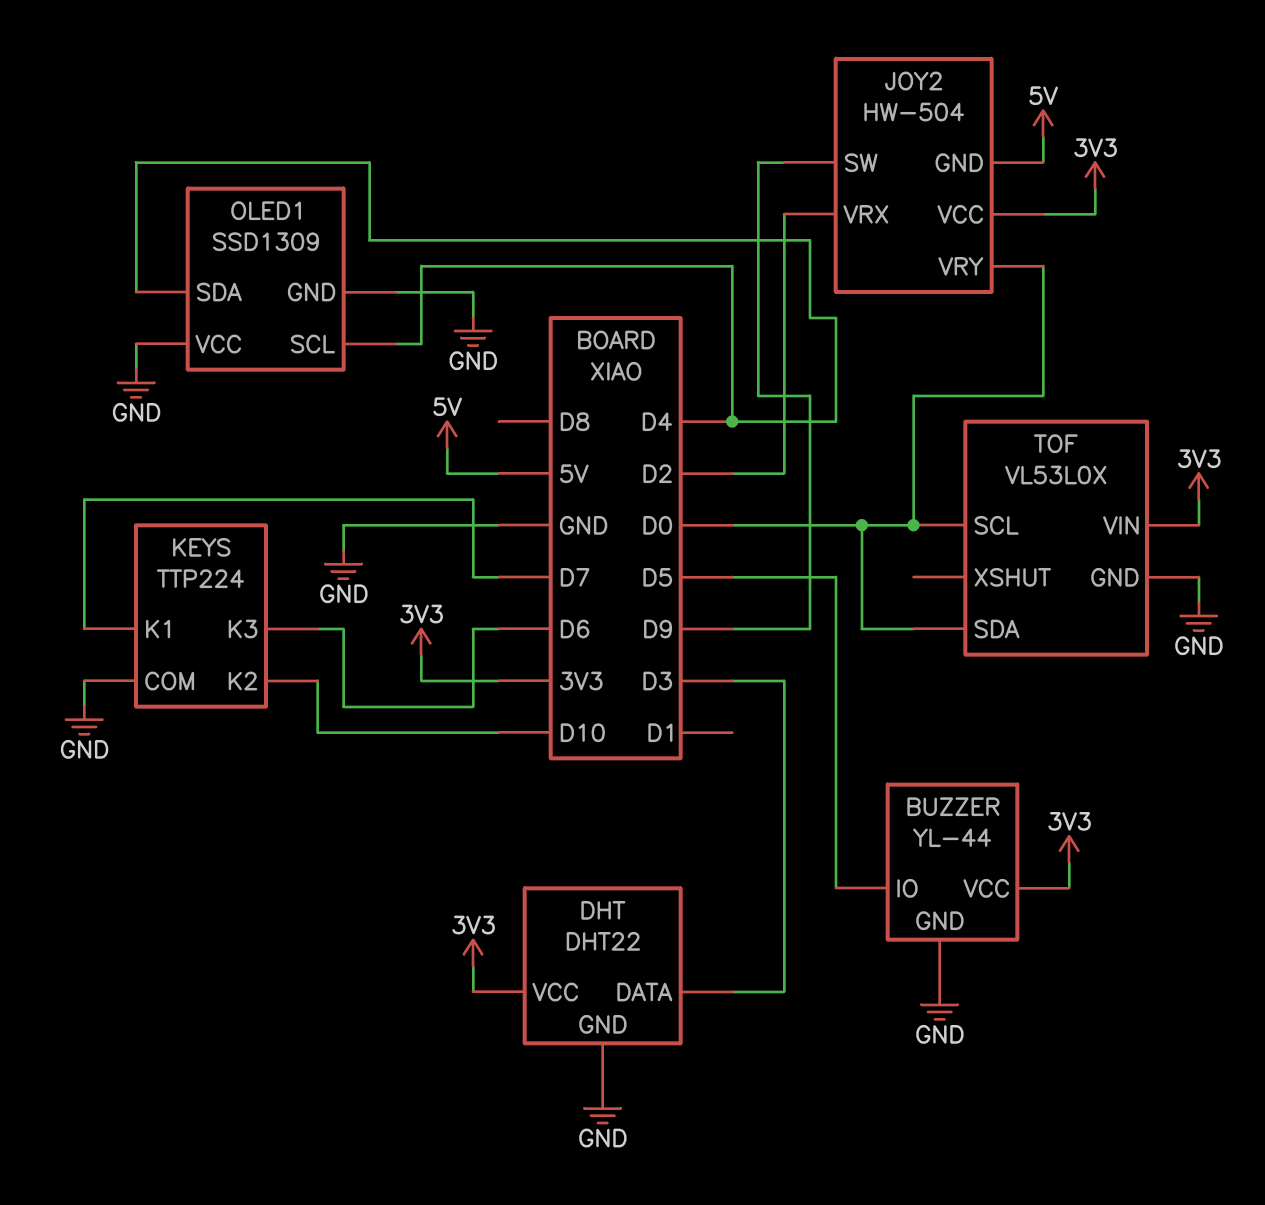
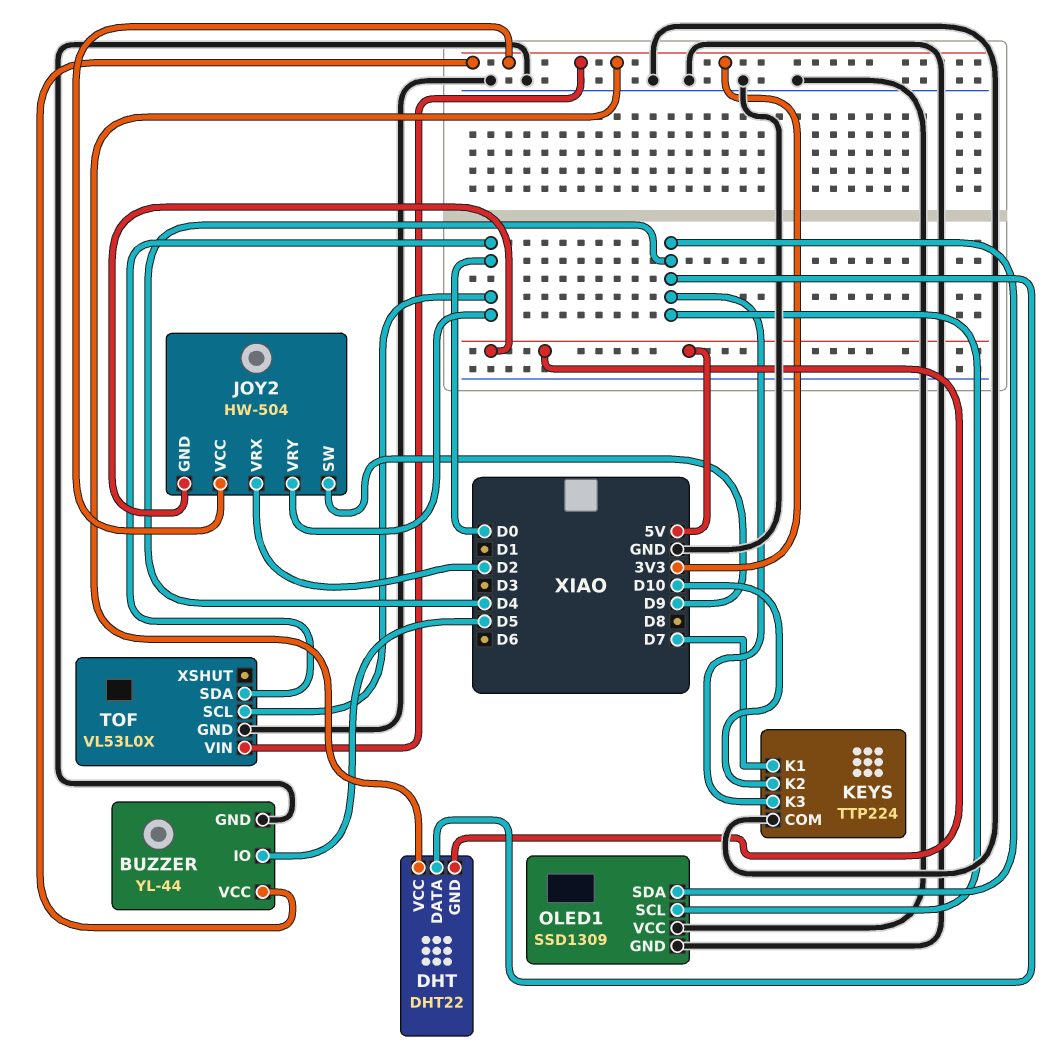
DHT pin DATA: D3 -> D4
DHT pin GND: GND -> 5V
KEYS pin K3: D6 -> D4

